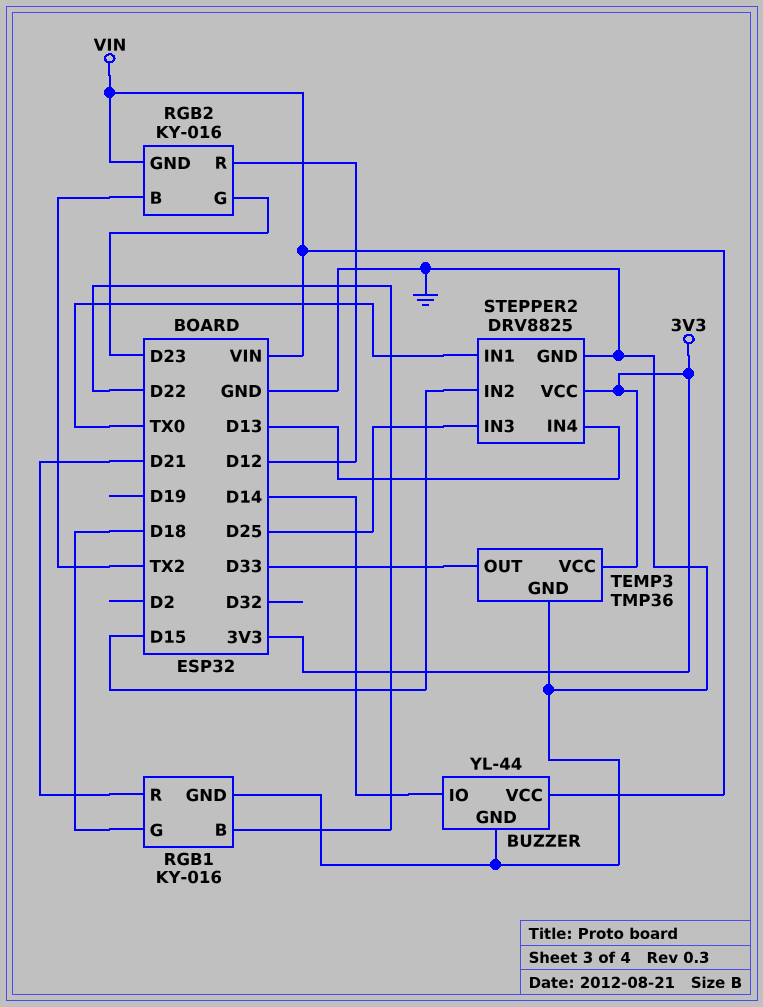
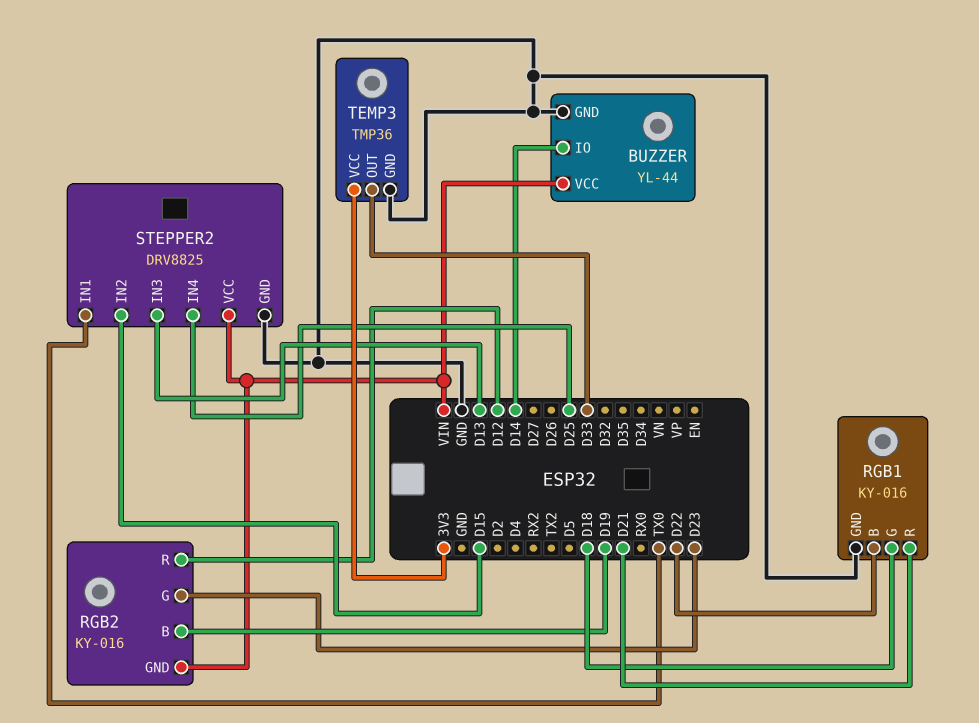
RGB2 pin B: TX2 -> D19
STEPPER2 pin IN3: D25 -> D13
STEPPER2 pin IN4: D13 -> D25
STEPPER2 pin VCC: 3V3 -> VIN

